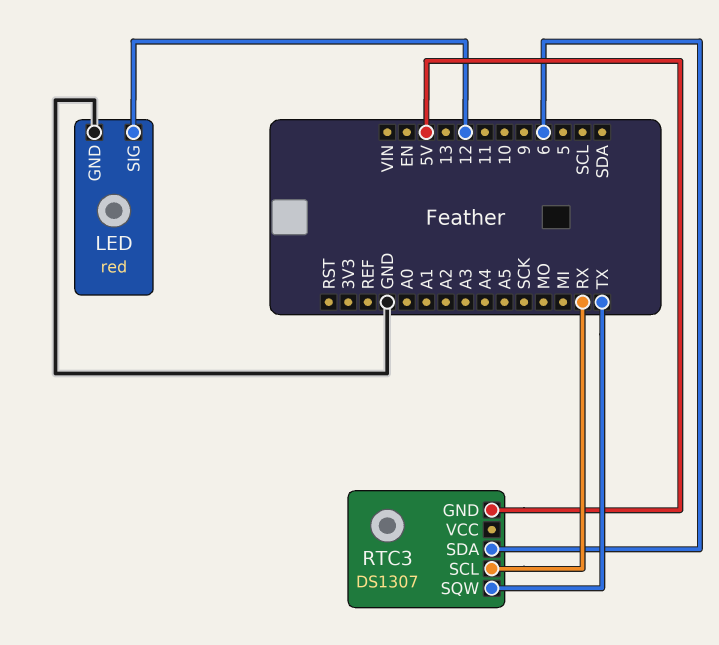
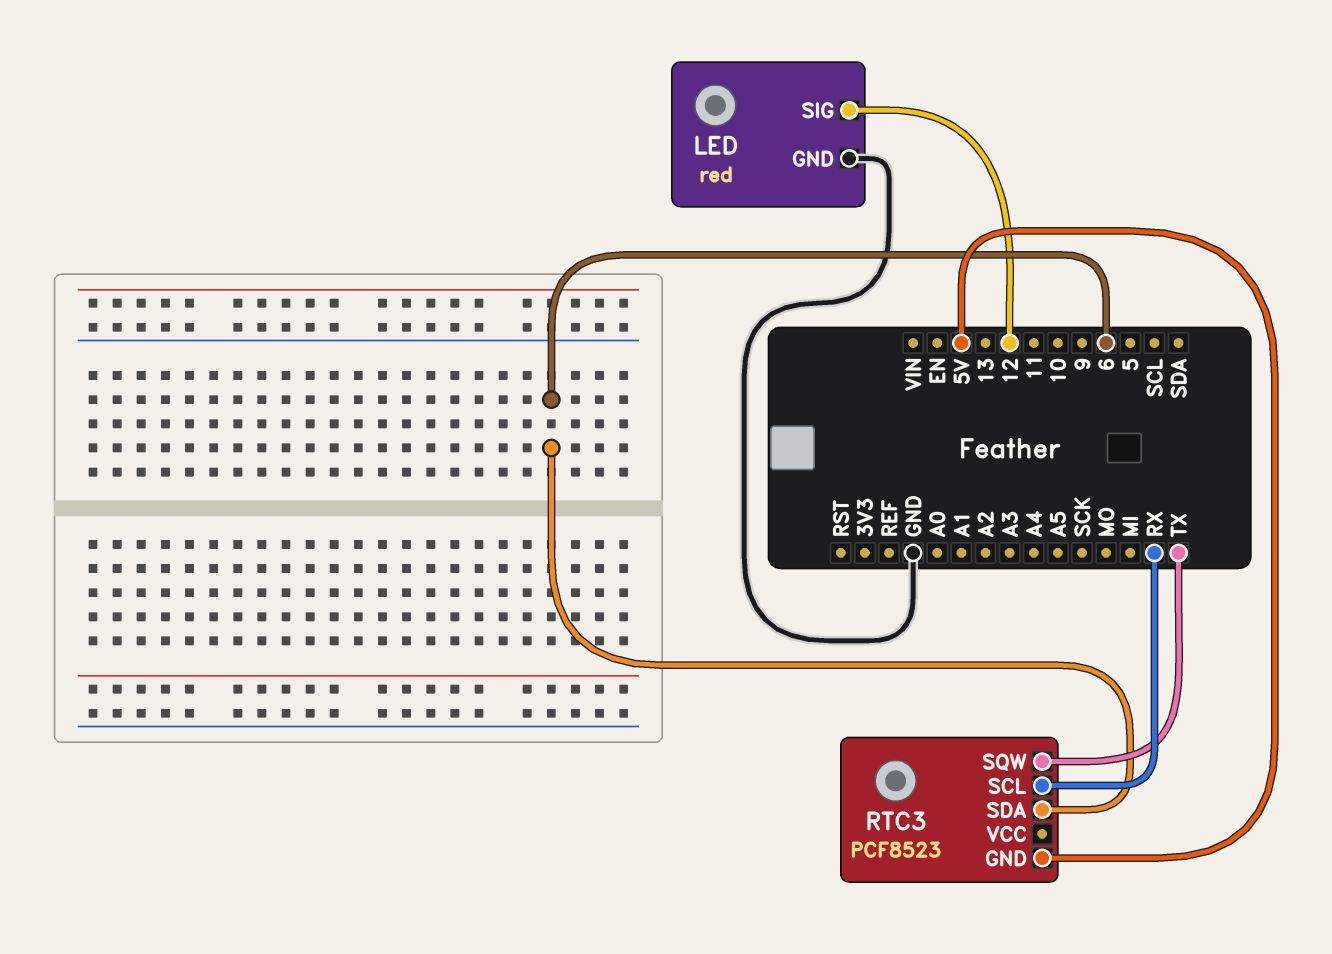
RTC3: DS1307 -> PCF8523

